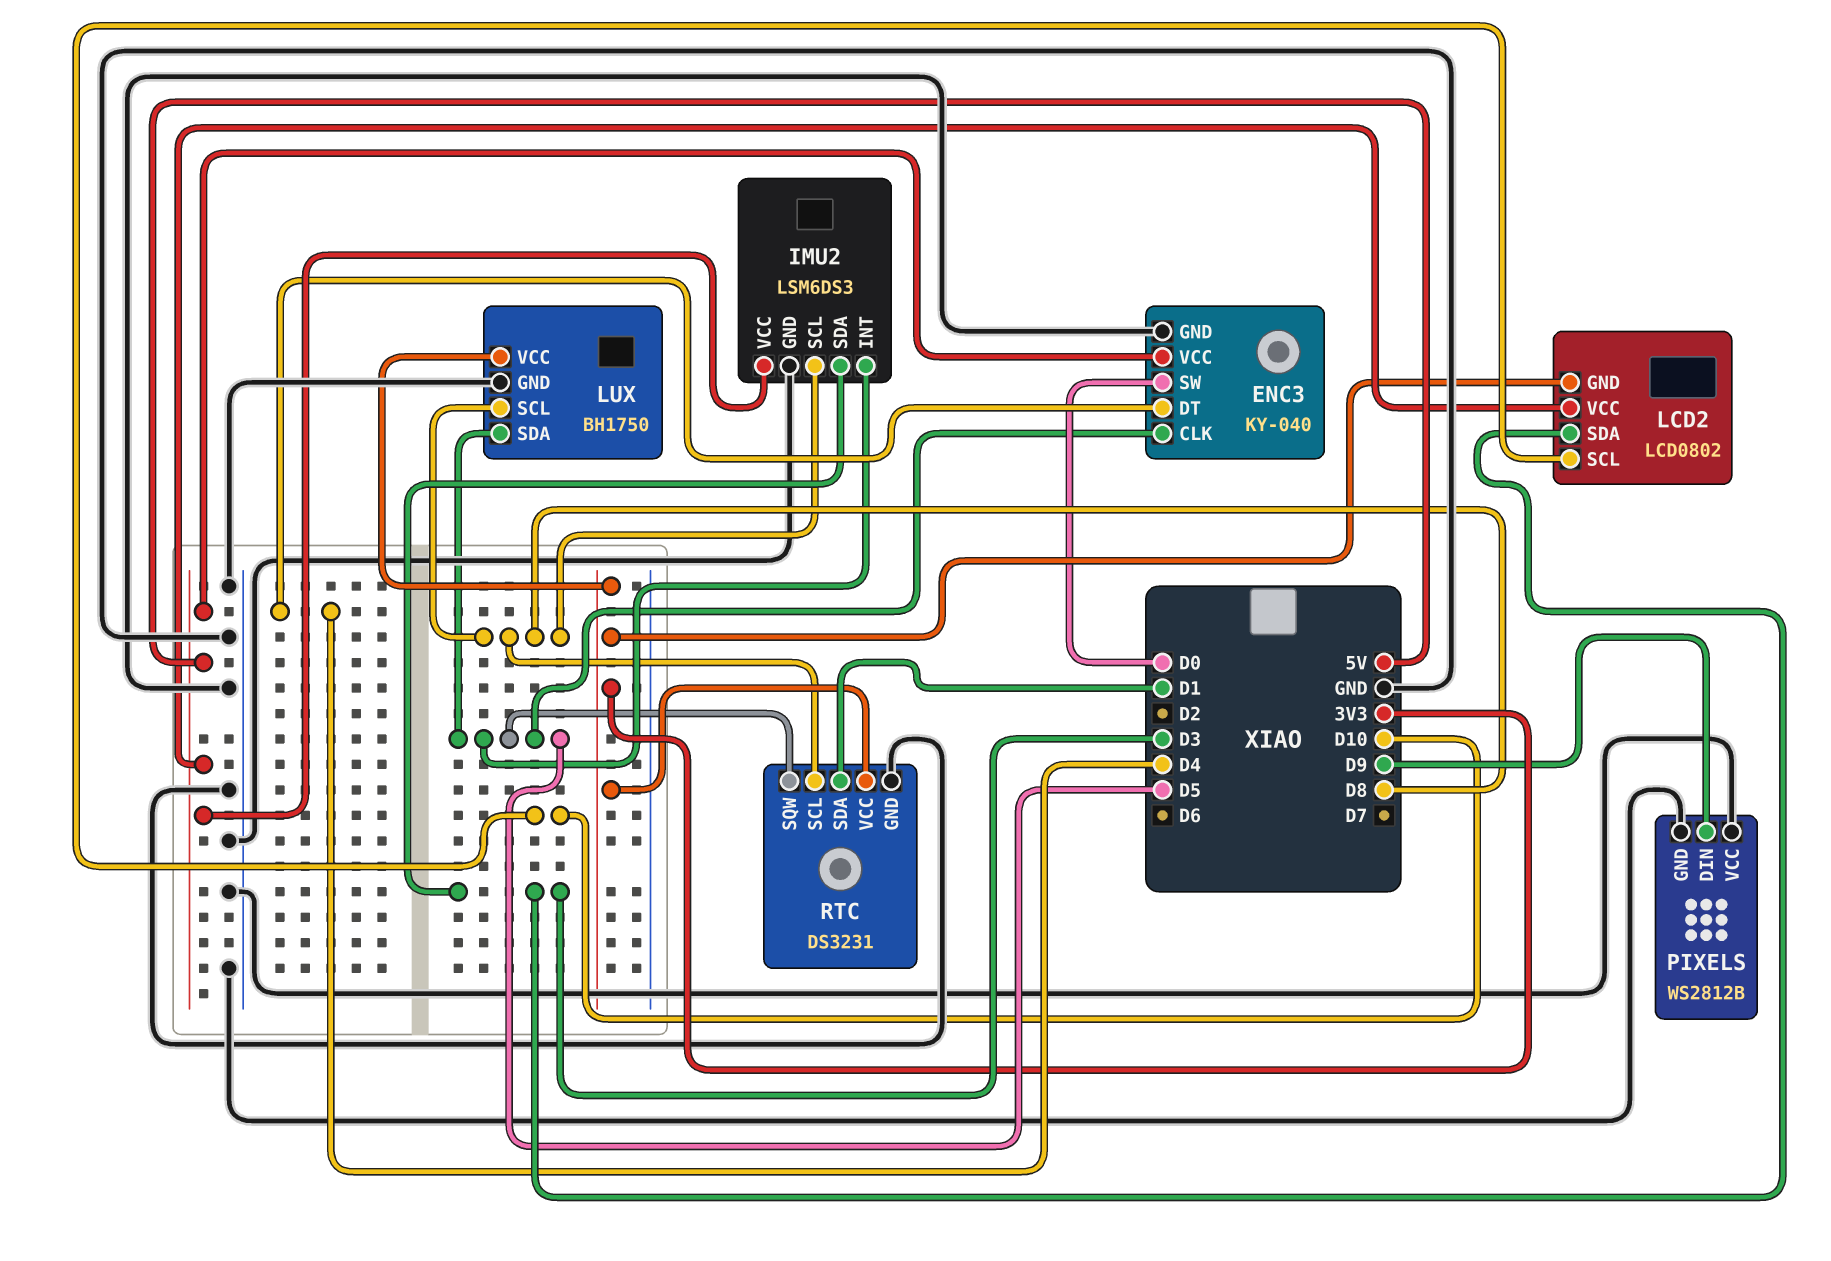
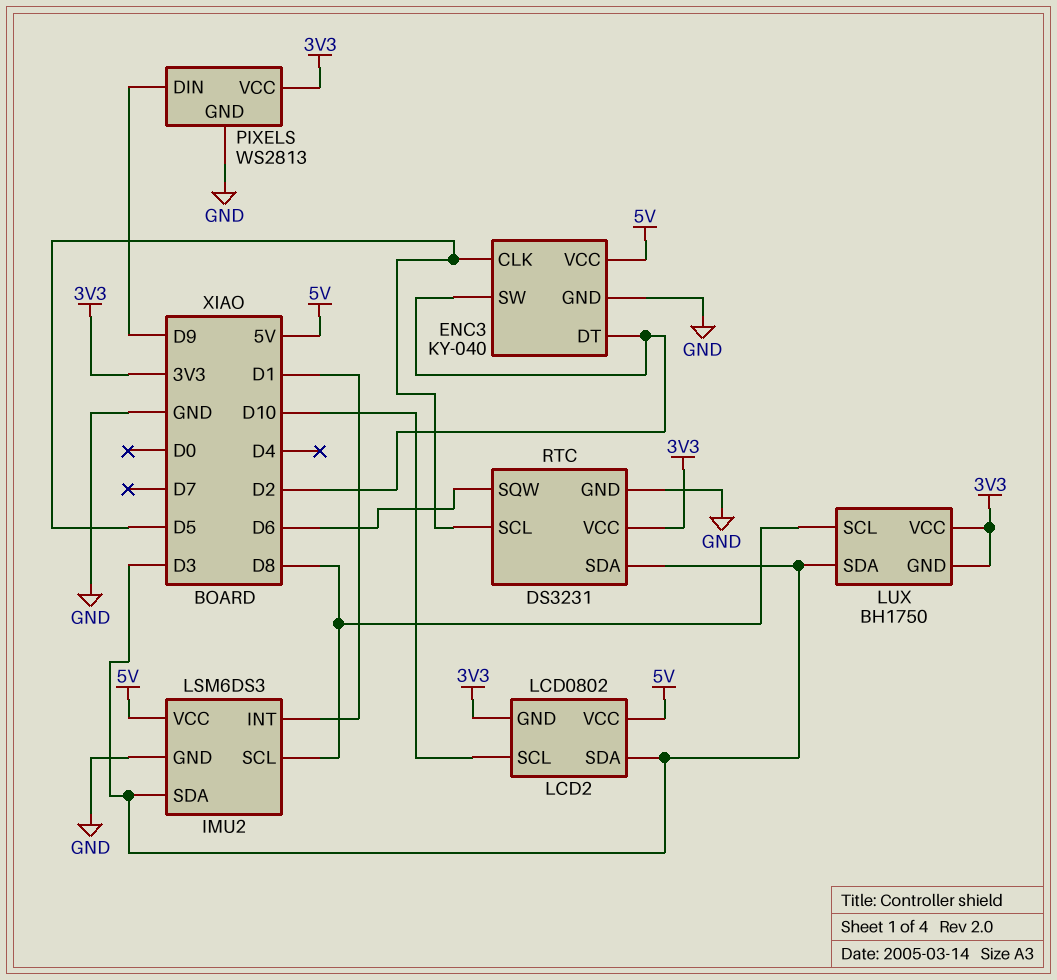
ENC3 pin DT: D4 -> D2
ENC3 pin SW: D0 -> D2
IMU2 pin INT: D5 -> D1
LUX pin GND: GND -> 3V3
LUX pin SDA: D5 -> D3
PIXELS: WS2812B -> WS2813
PIXELS pin VCC: GND -> 3V3
RTC pin SCL: D8 -> D5
RTC pin SDA: D1 -> D3
RTC pin SQW: D5 -> D6

